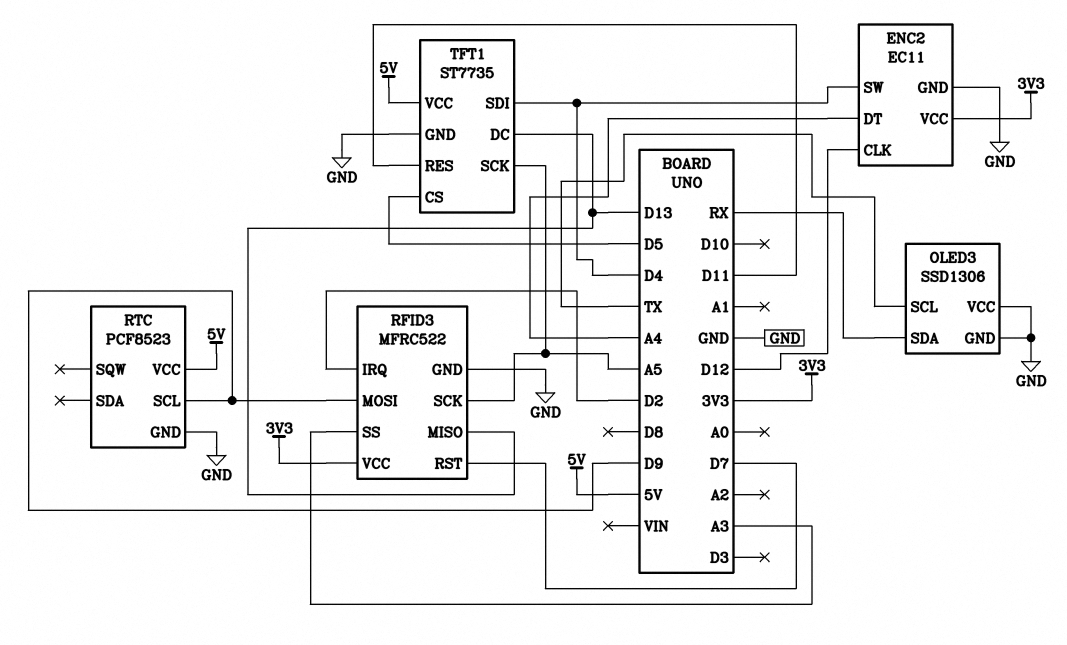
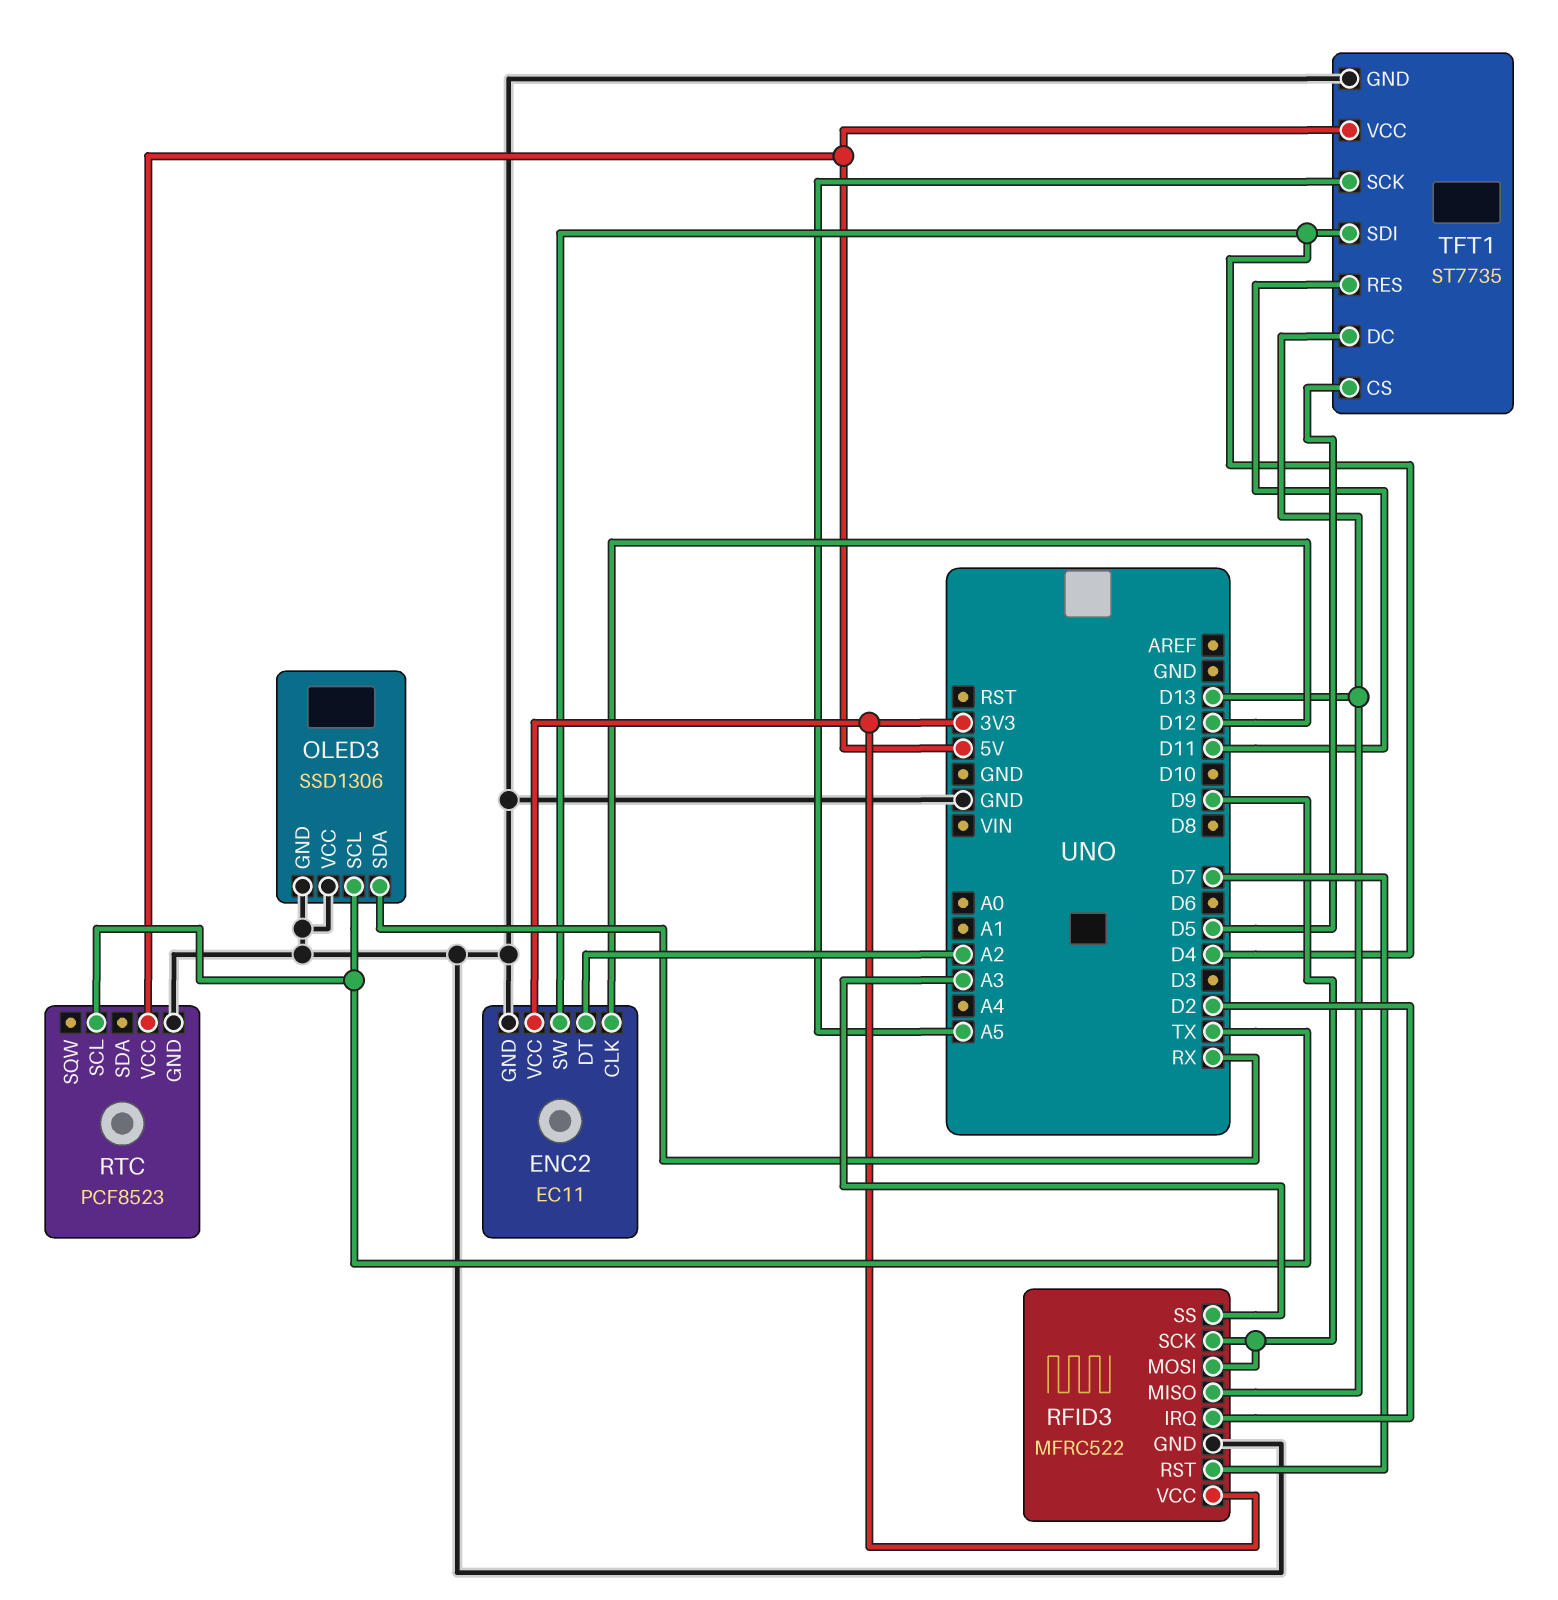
ENC2 pin DT: A4 -> A2
RFID3 pin SCK: A5 -> D9
RTC pin SCL: D9 -> TX

